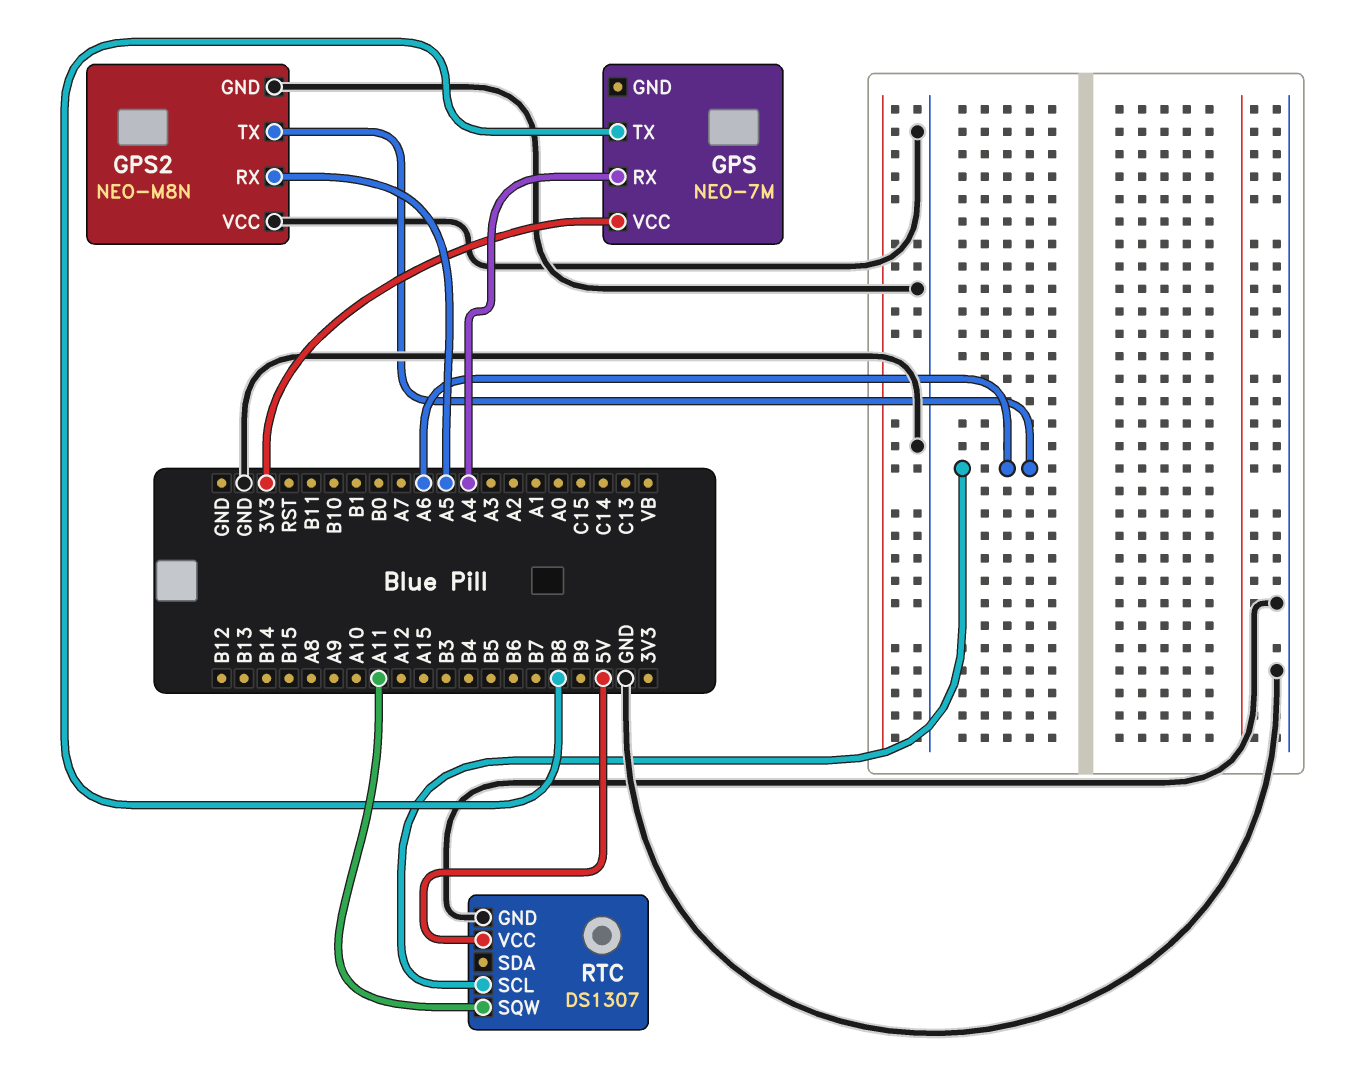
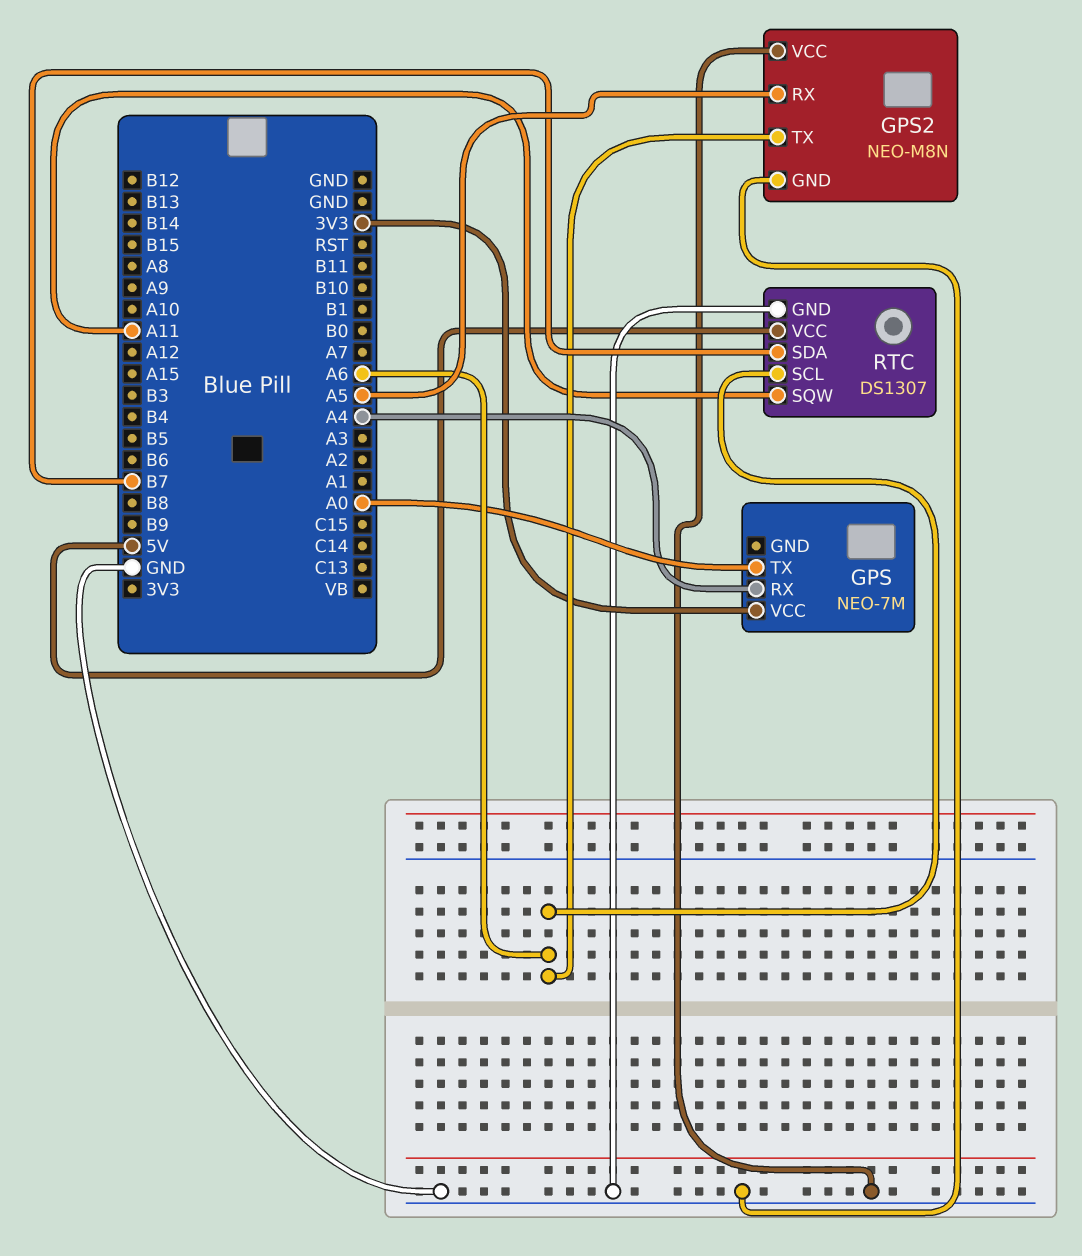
GPS pin TX: B8 -> A0
RTC pin SDA: none -> B7

